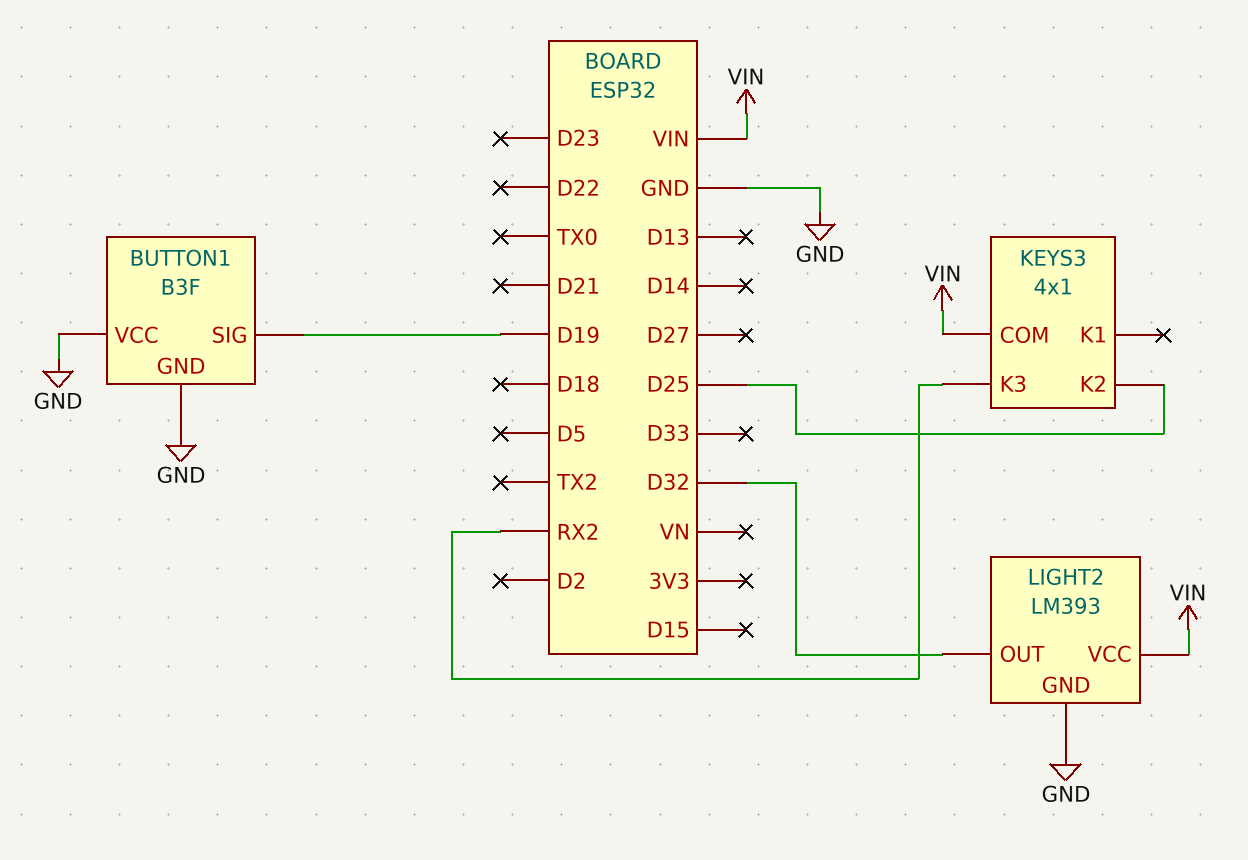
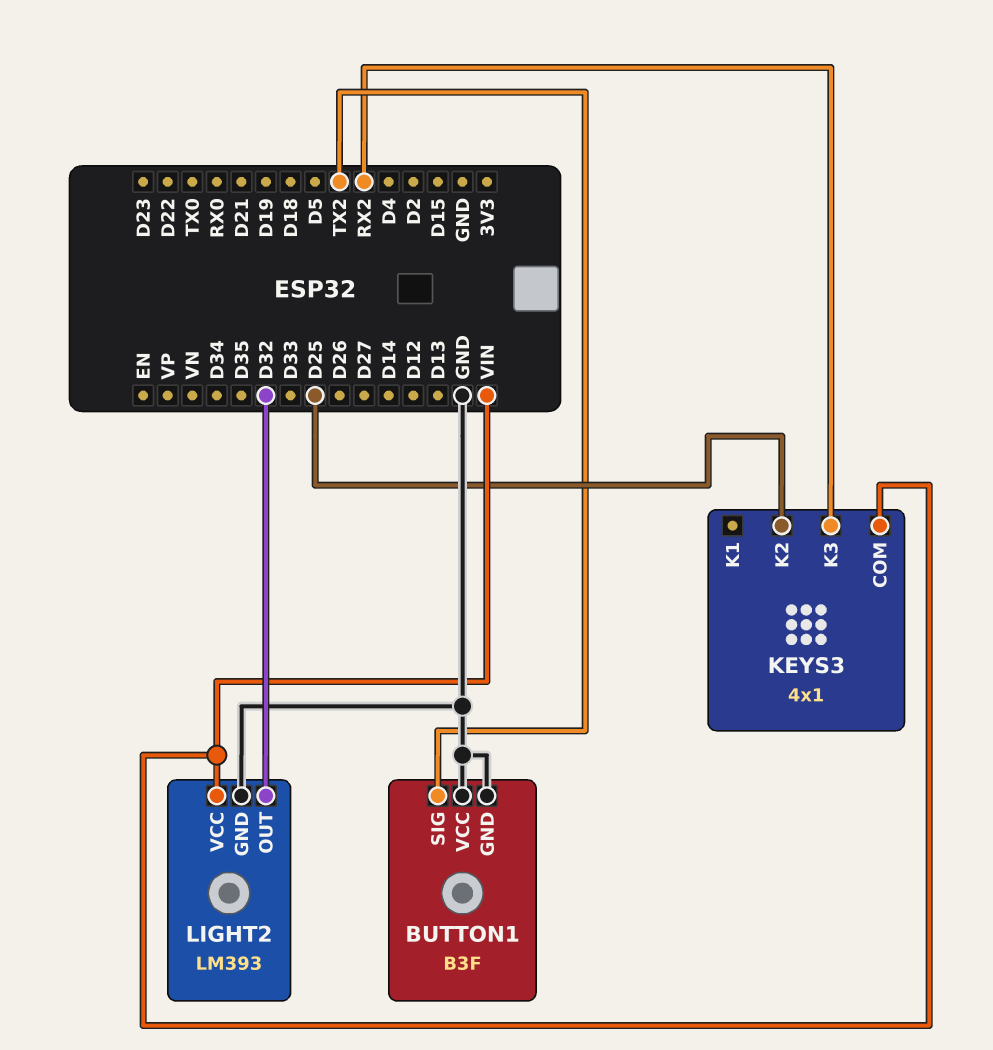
BUTTON1 pin SIG: D19 -> TX2

